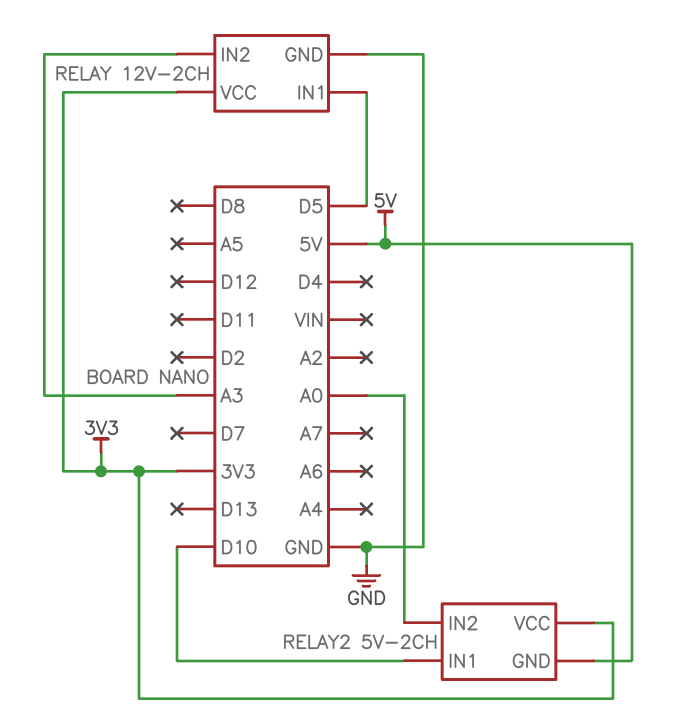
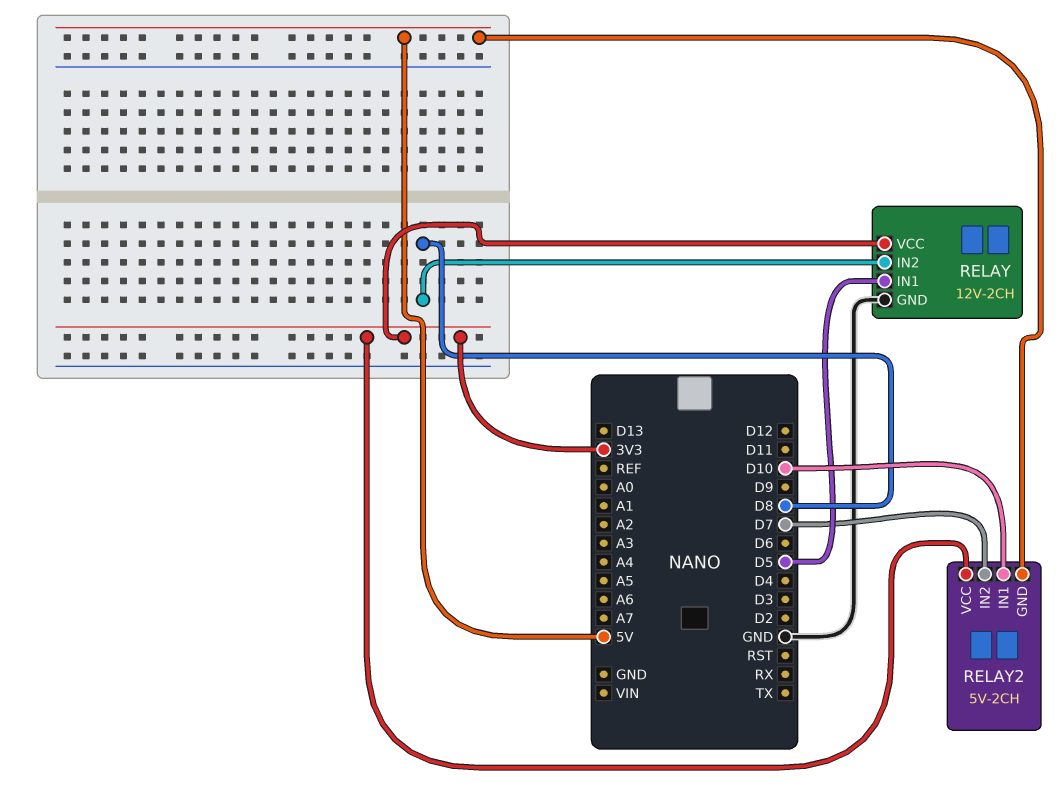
RELAY pin IN2: A3 -> D8
RELAY2 pin IN2: A0 -> D7

